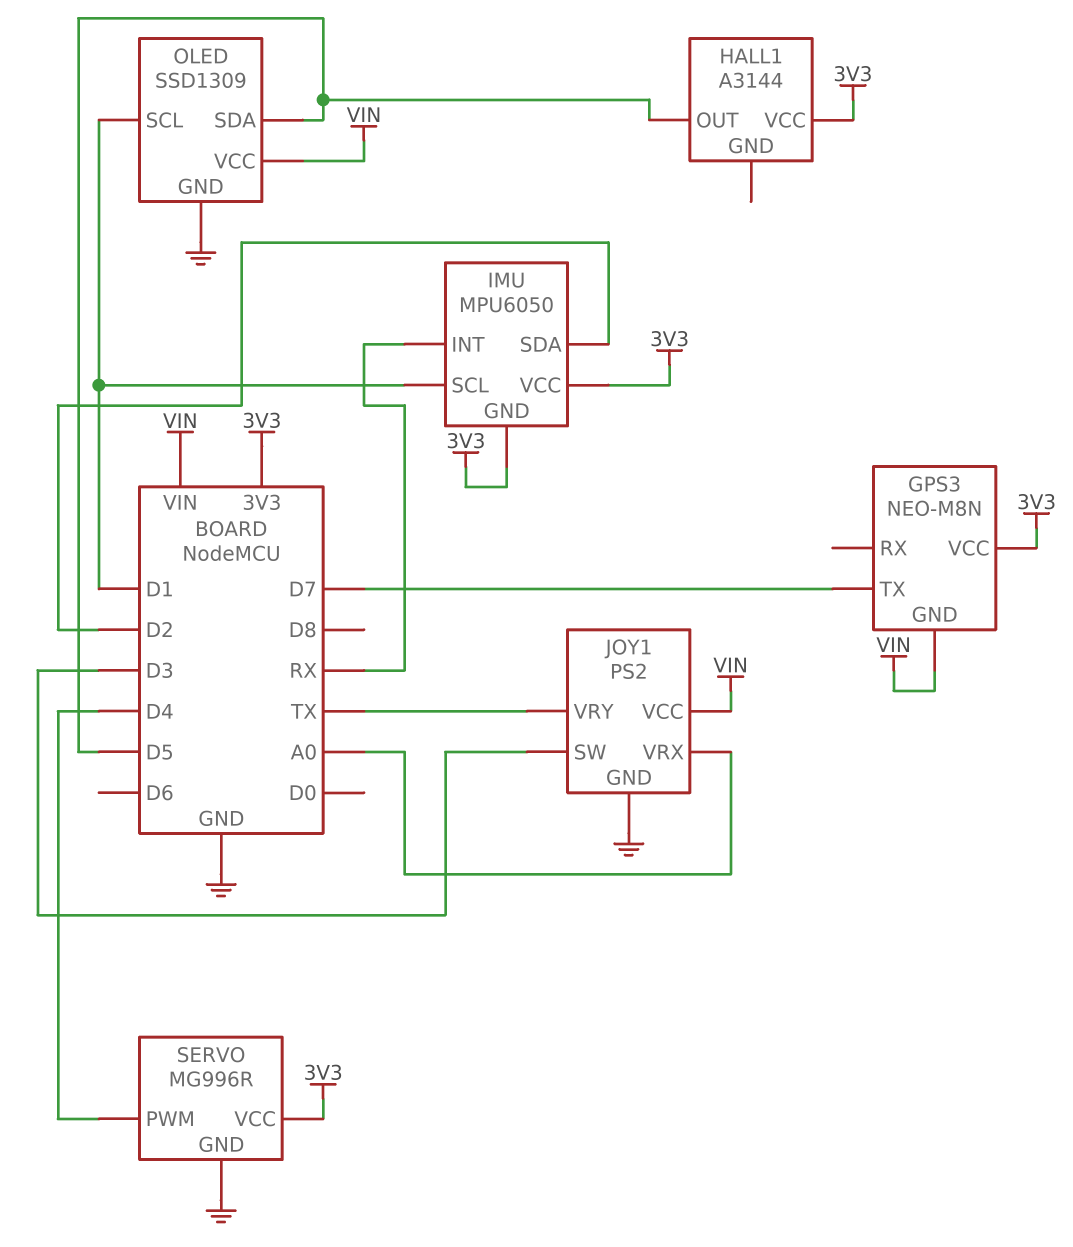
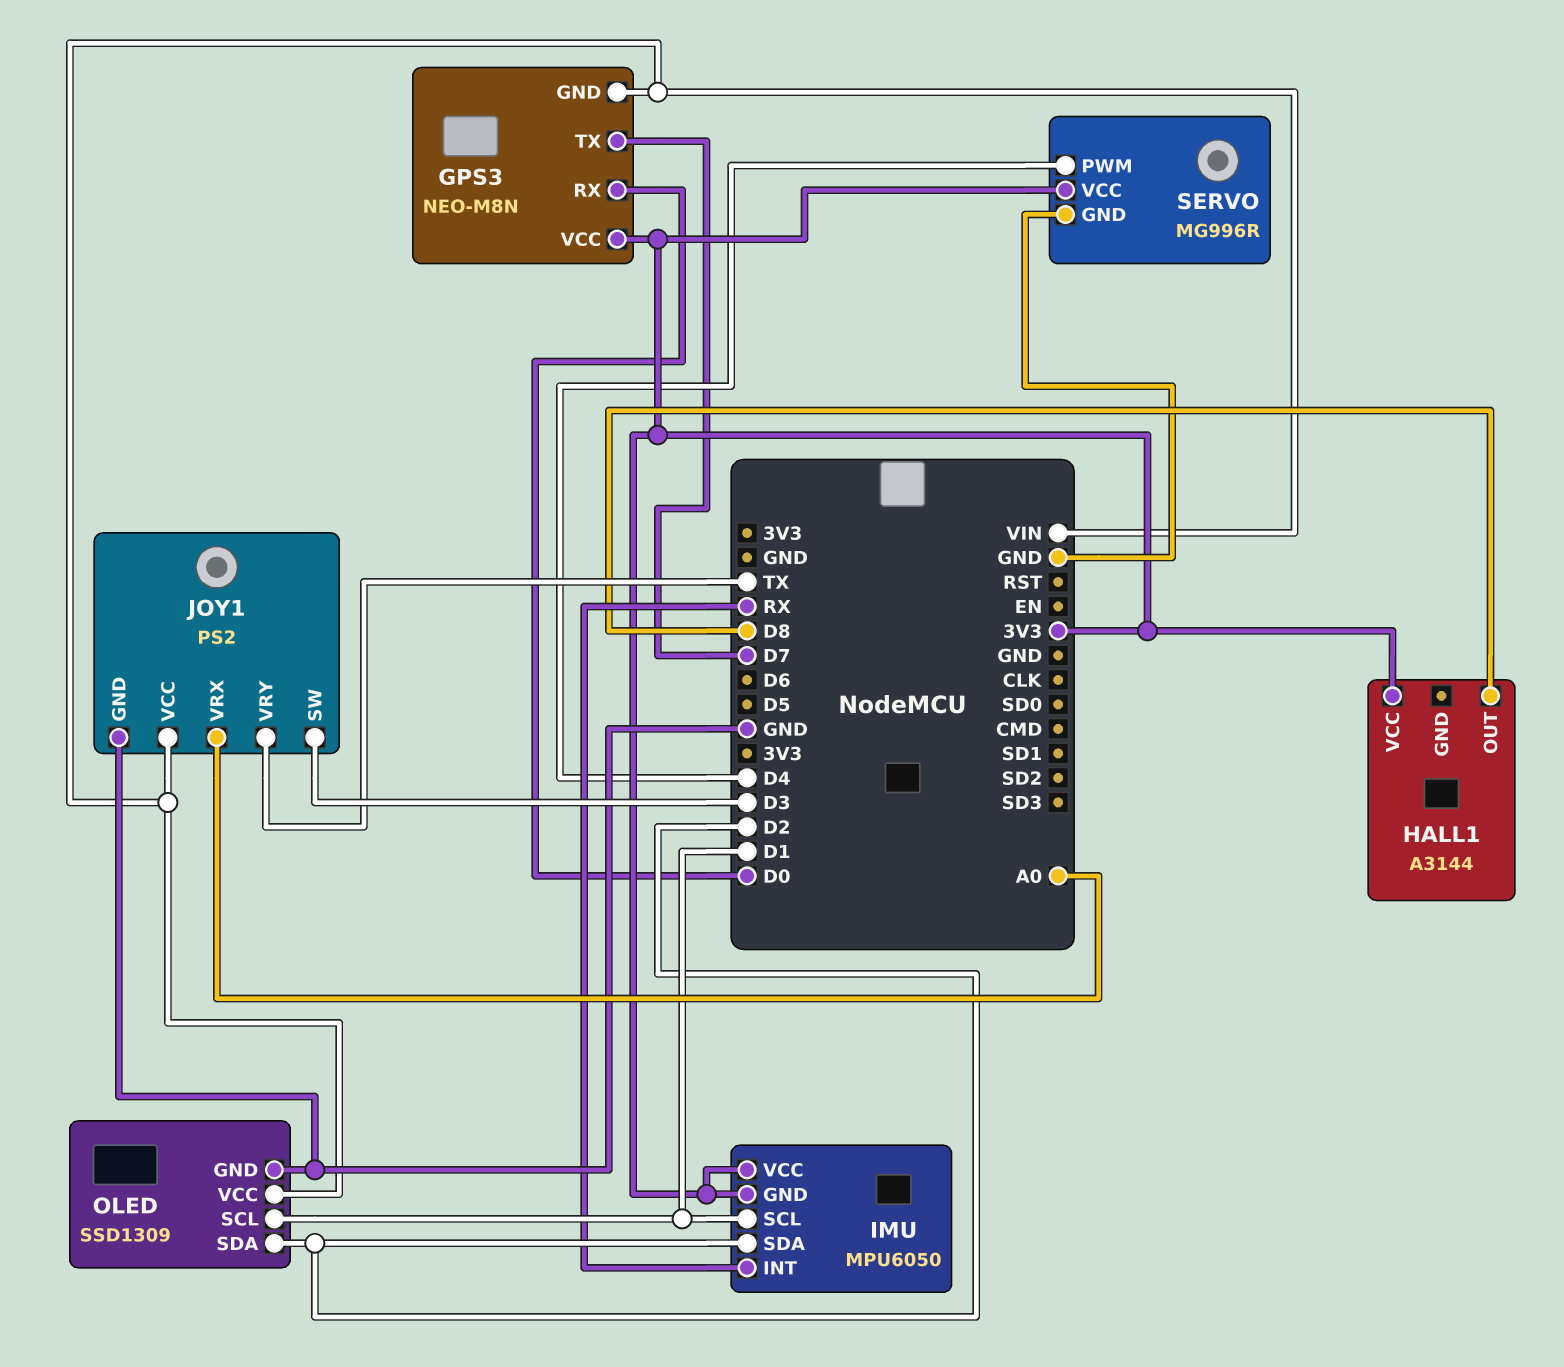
GPS3 pin RX: none -> D0
HALL1 pin OUT: D5 -> D8
OLED pin SDA: D5 -> D2

